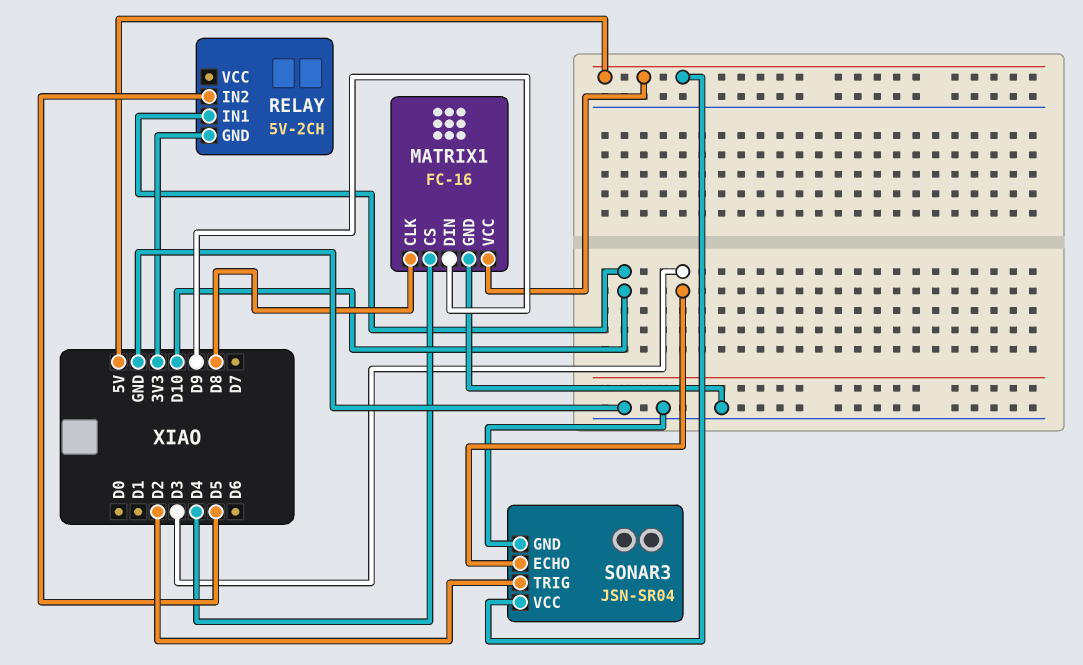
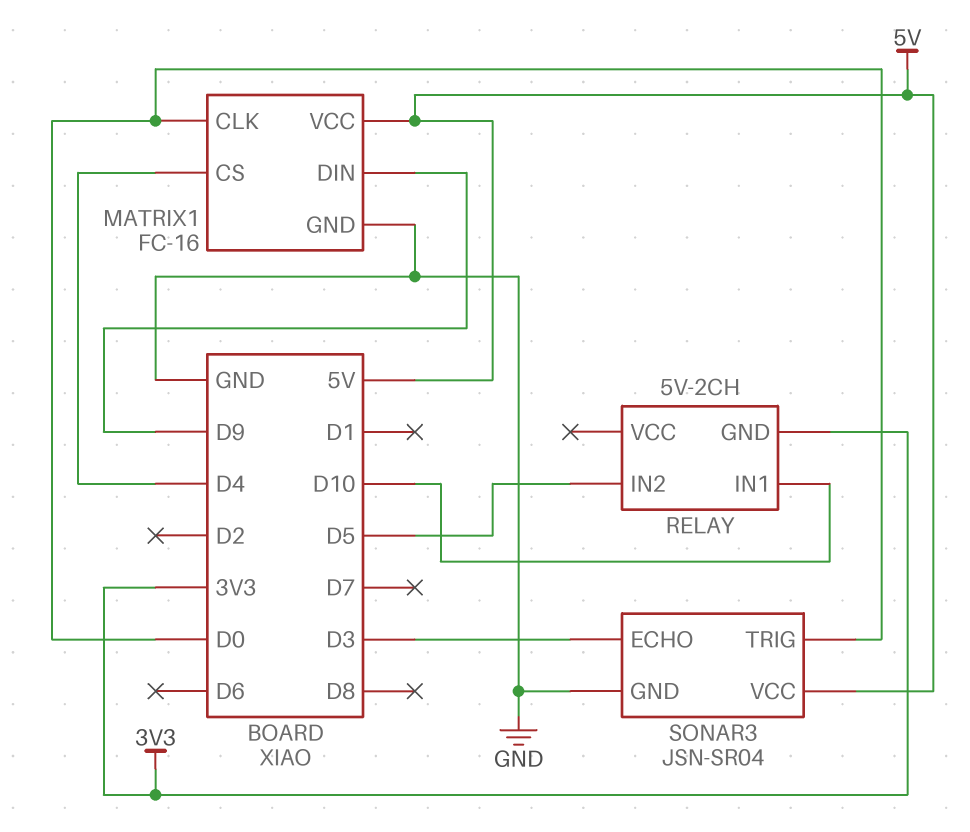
MATRIX1 pin CLK: D8 -> D0
SONAR3 pin TRIG: D2 -> D0

